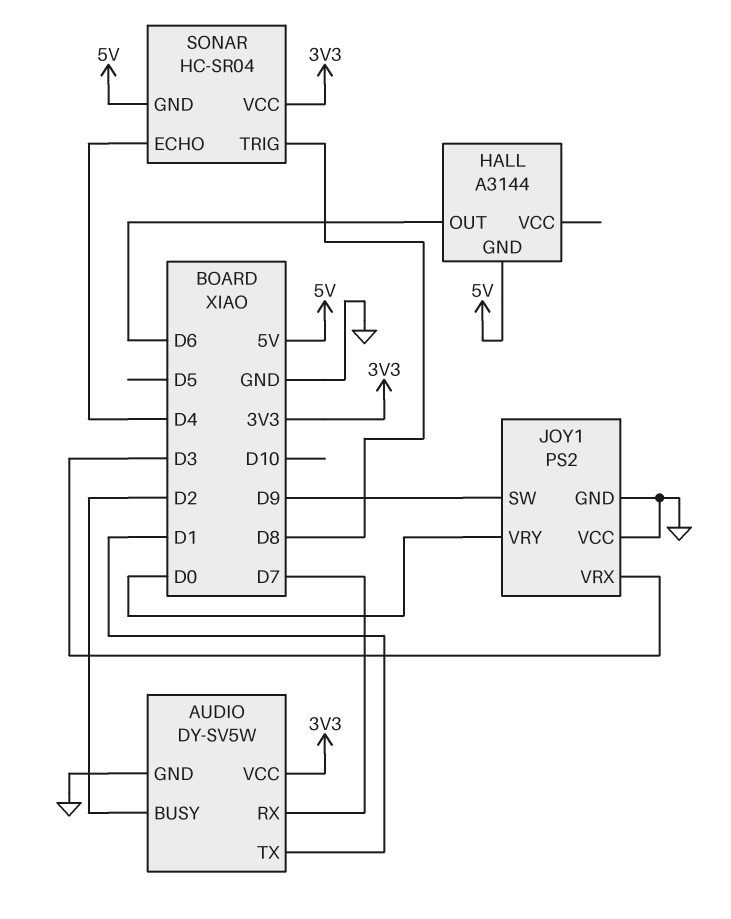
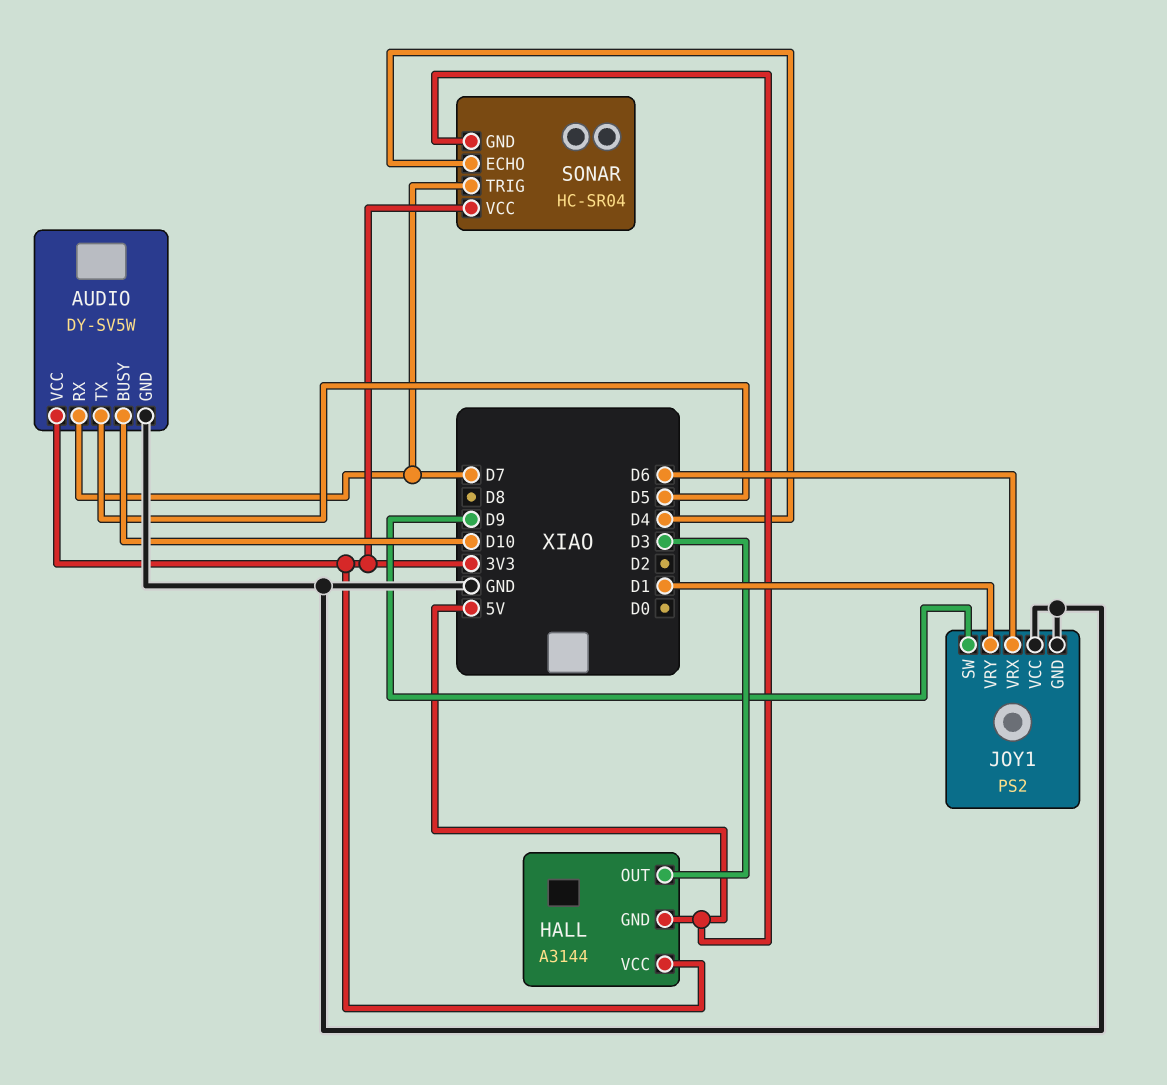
AUDIO pin BUSY: D2 -> D10
AUDIO pin TX: D1 -> D5
HALL pin OUT: D6 -> D3
HALL pin VCC: none -> 3V3
JOY1 pin VRX: D3 -> D6
JOY1 pin VRY: D0 -> D1
SONAR pin TRIG: D8 -> D7

